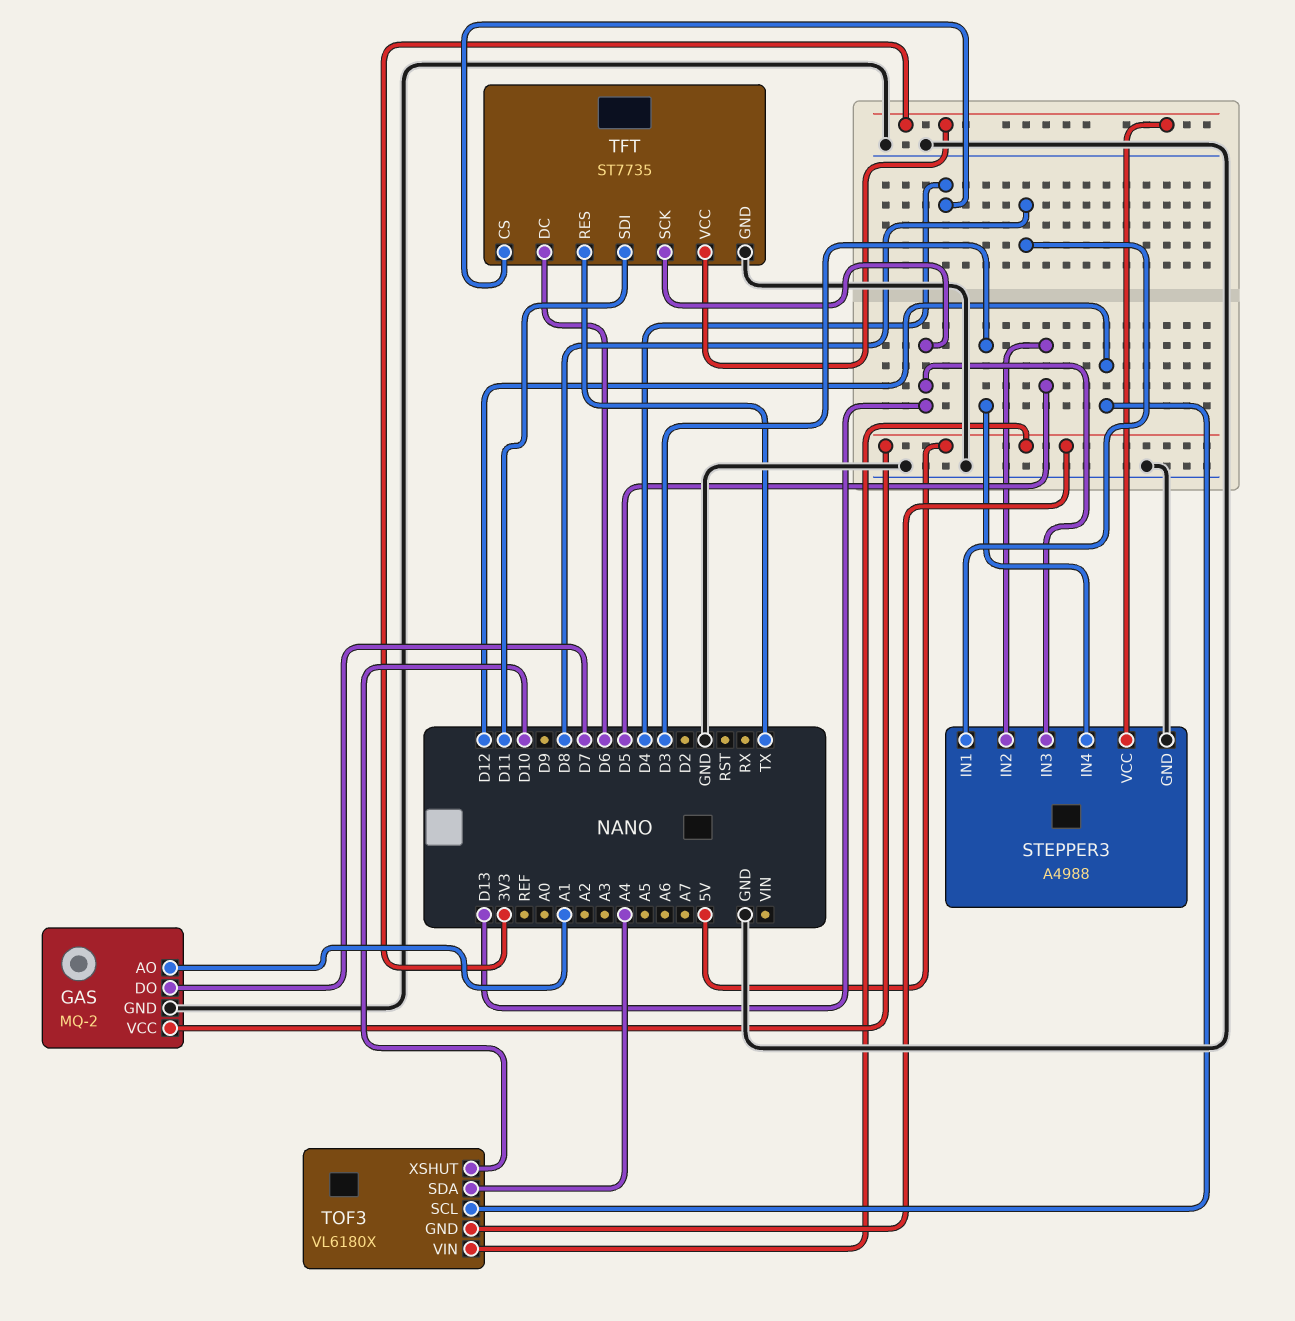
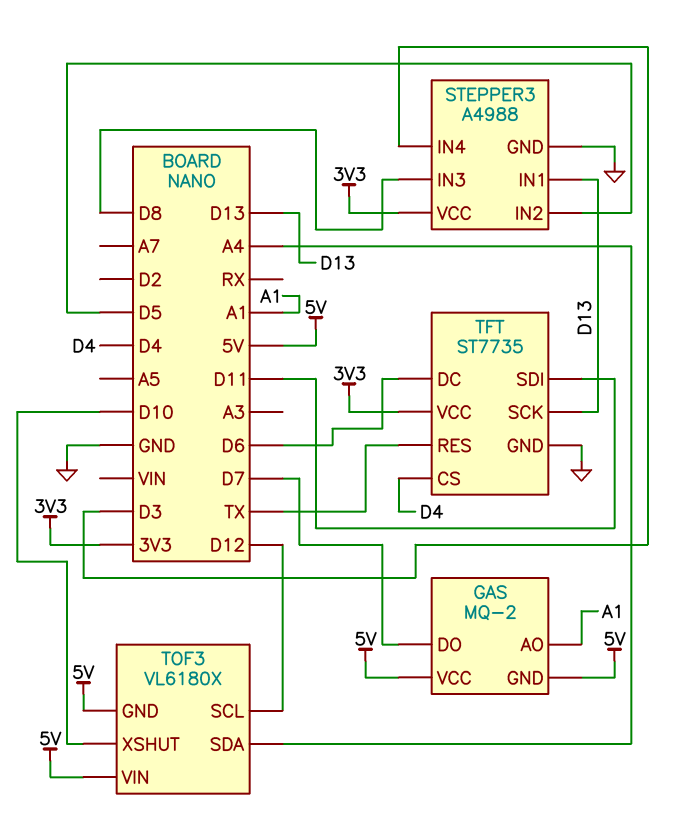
GAS pin GND: GND -> 5V
STEPPER3 pin IN1: D8 -> D13
STEPPER3 pin IN3: D13 -> D8

